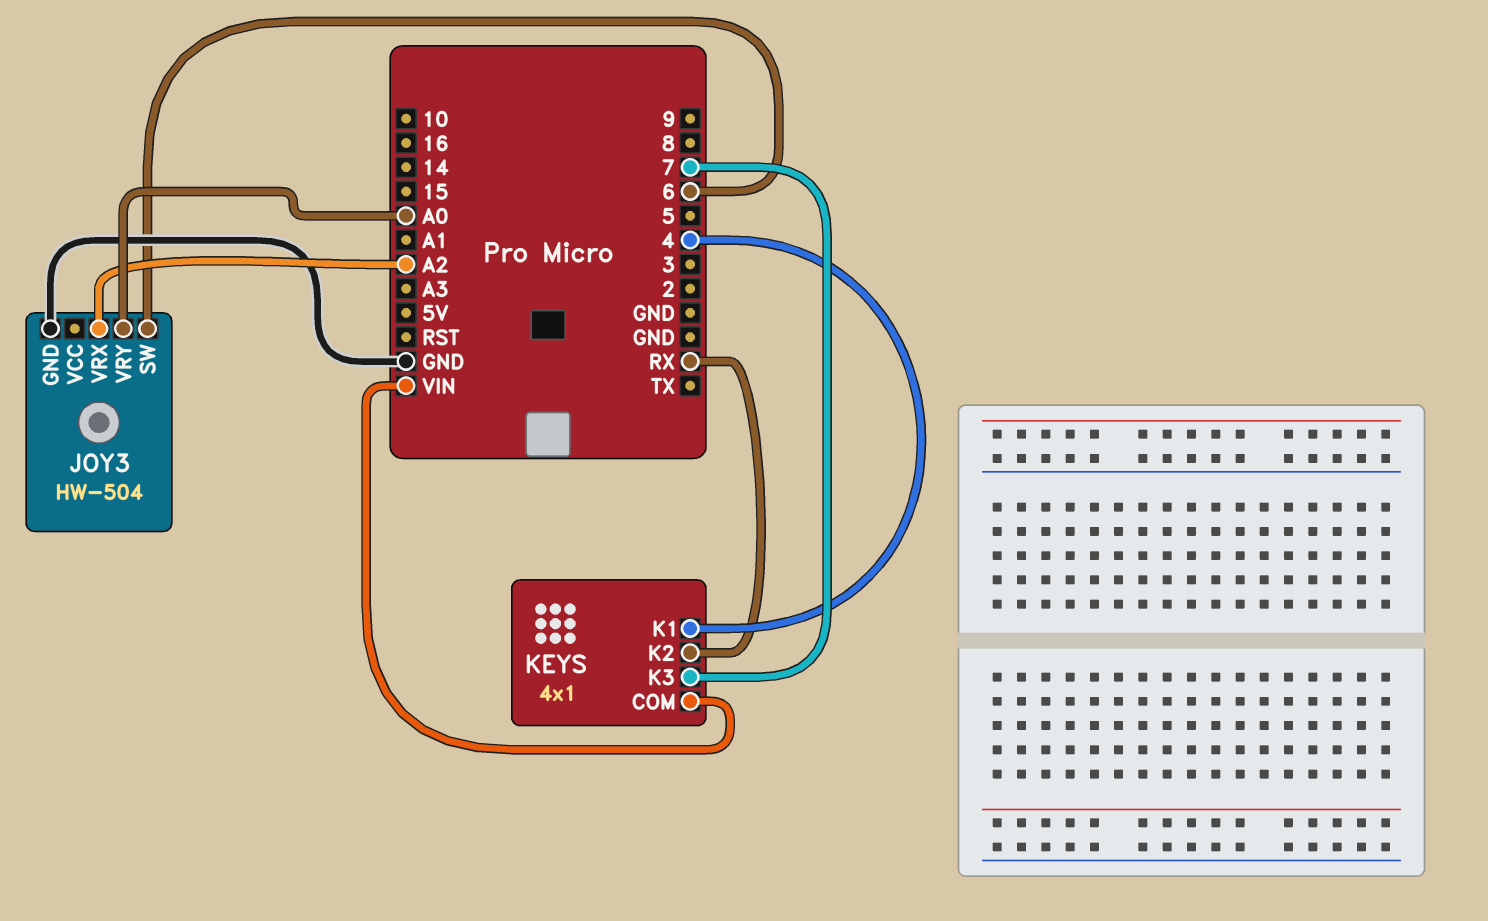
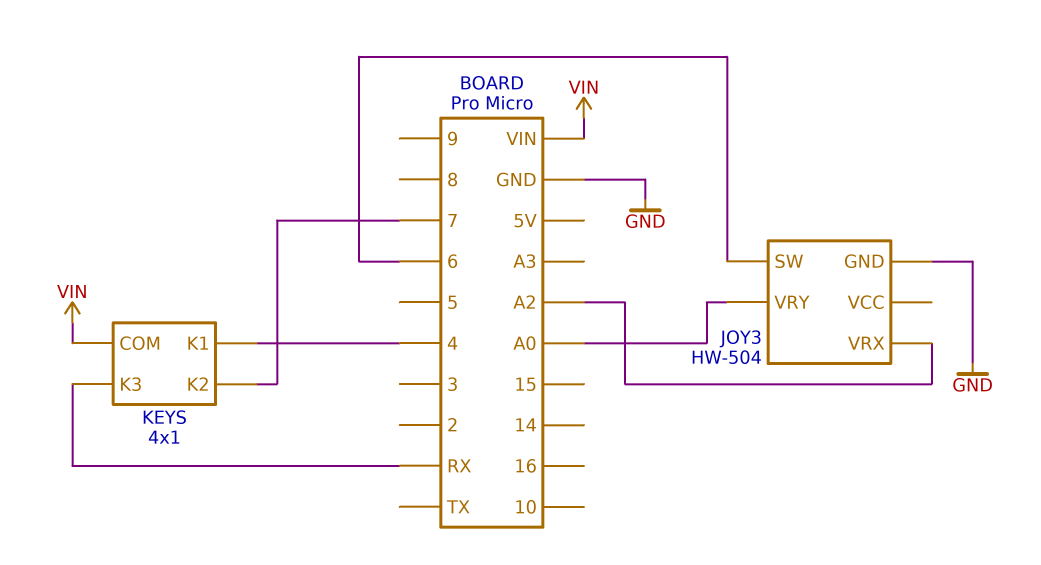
KEYS pin K2: RX -> 7
KEYS pin K3: 7 -> RX

